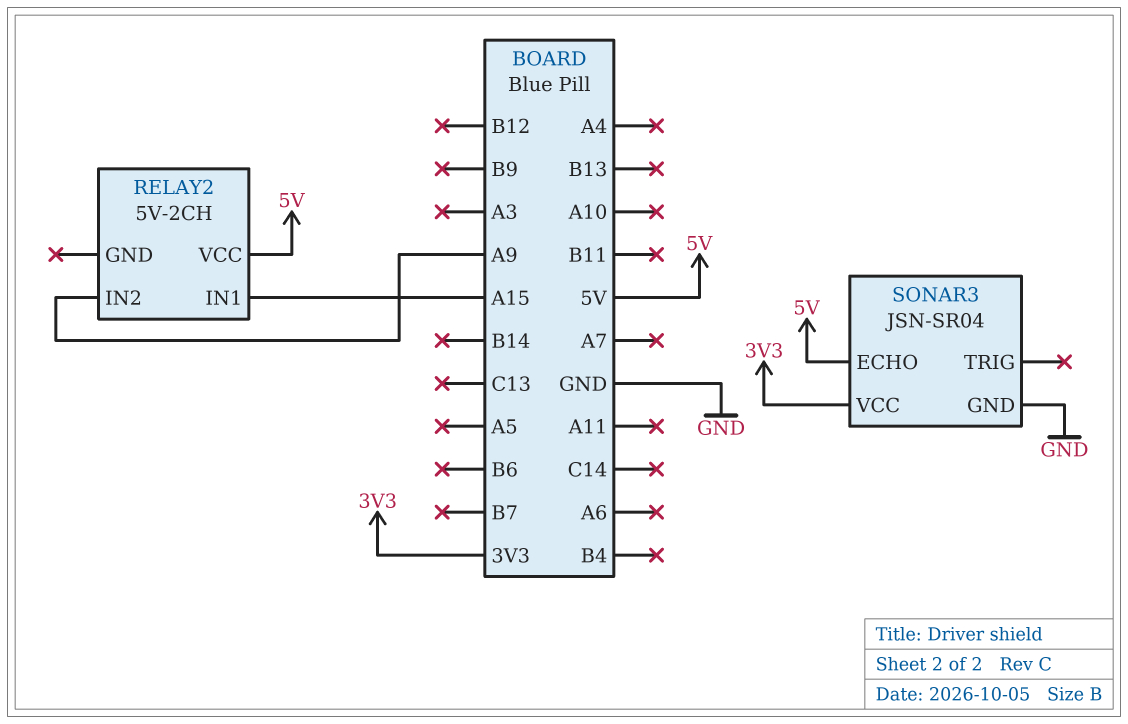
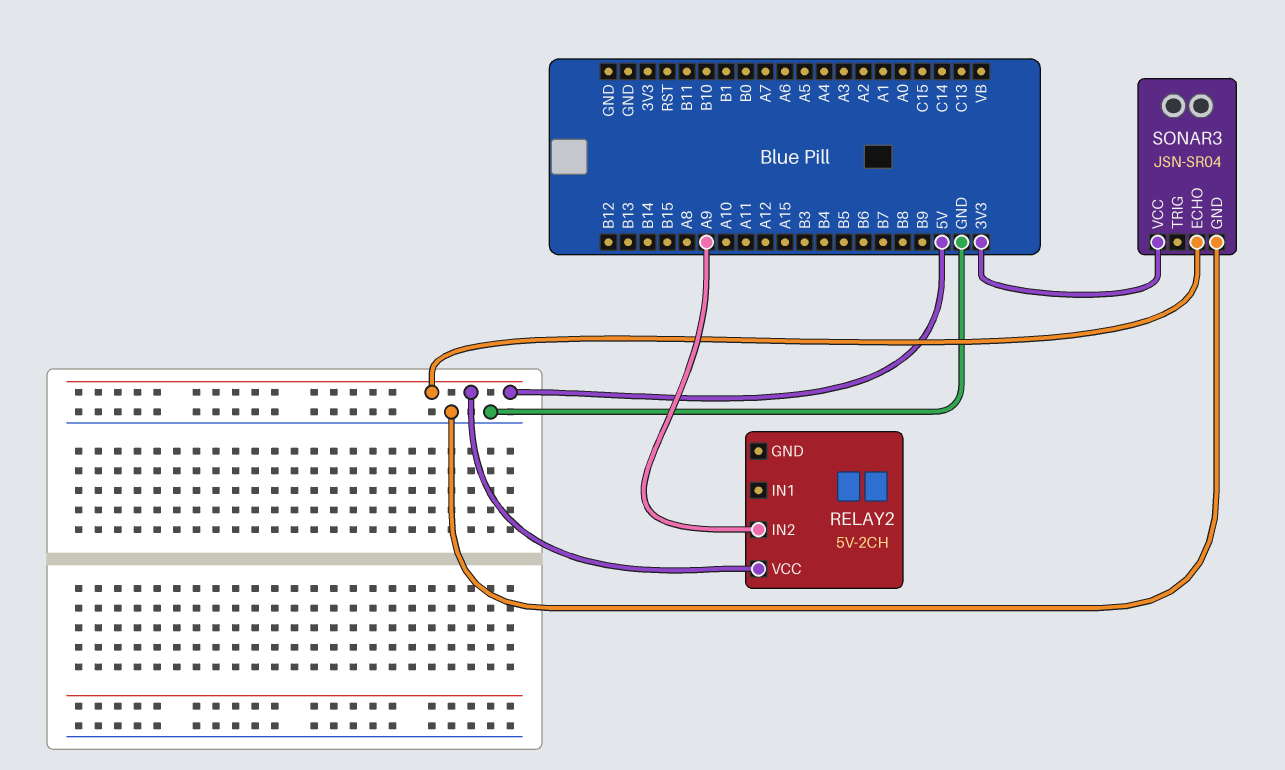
RELAY2 pin IN1: A15 -> none

